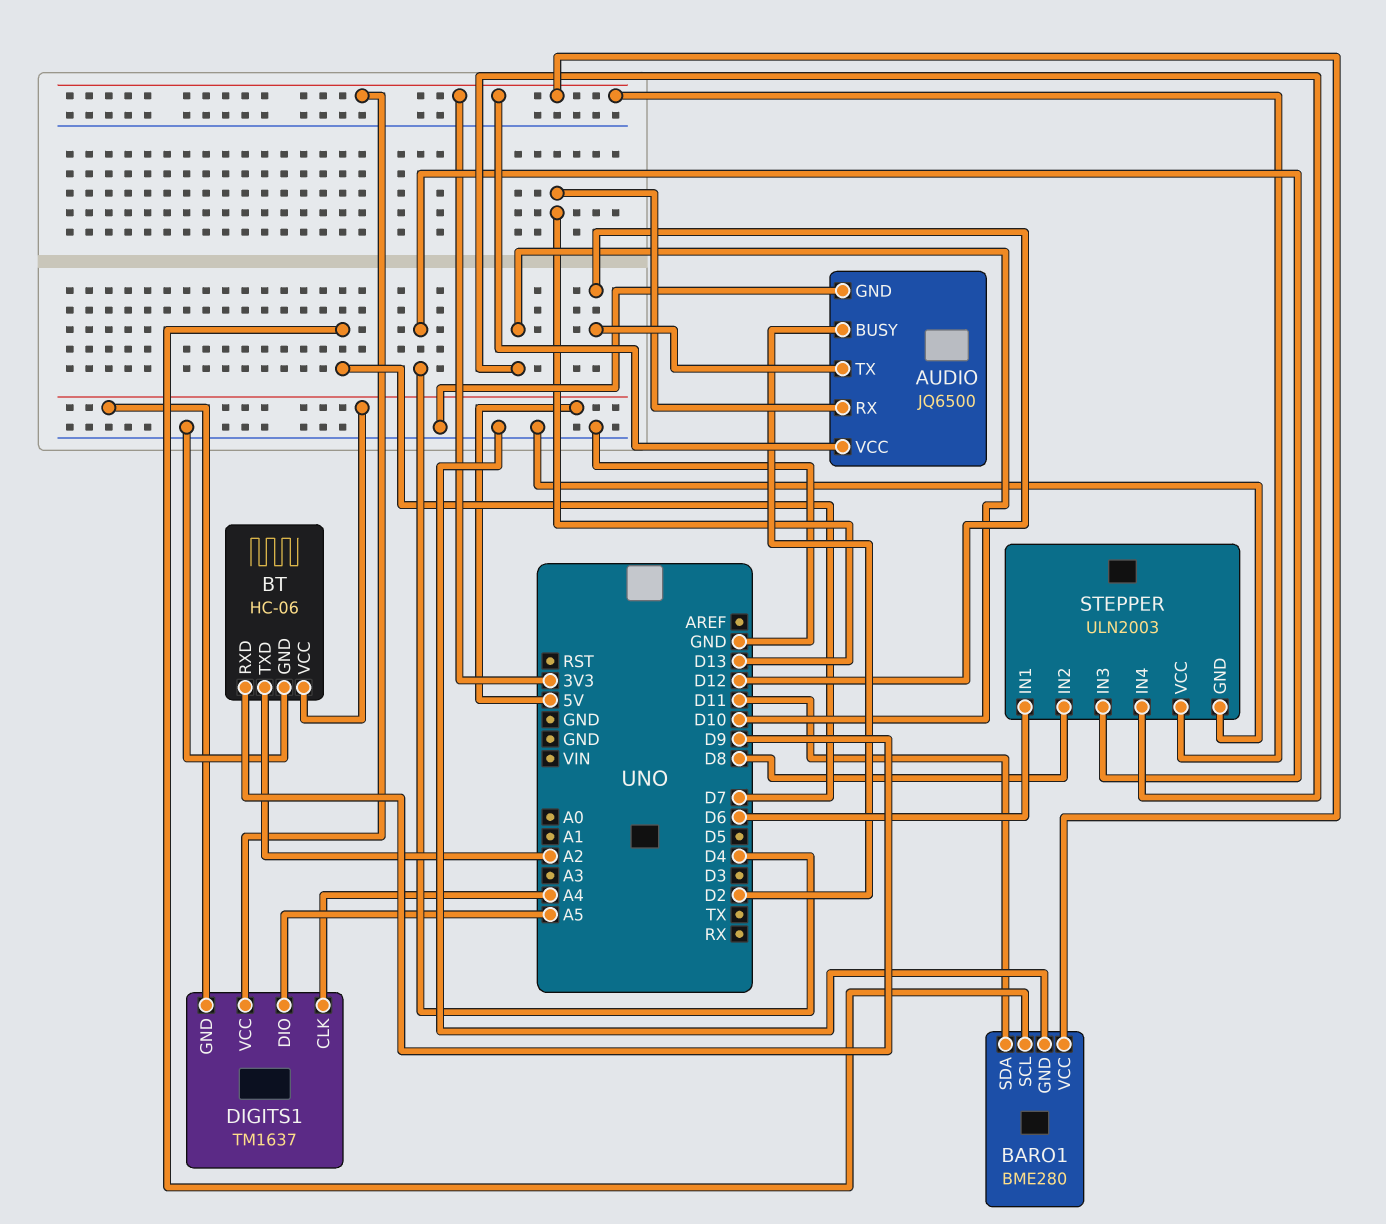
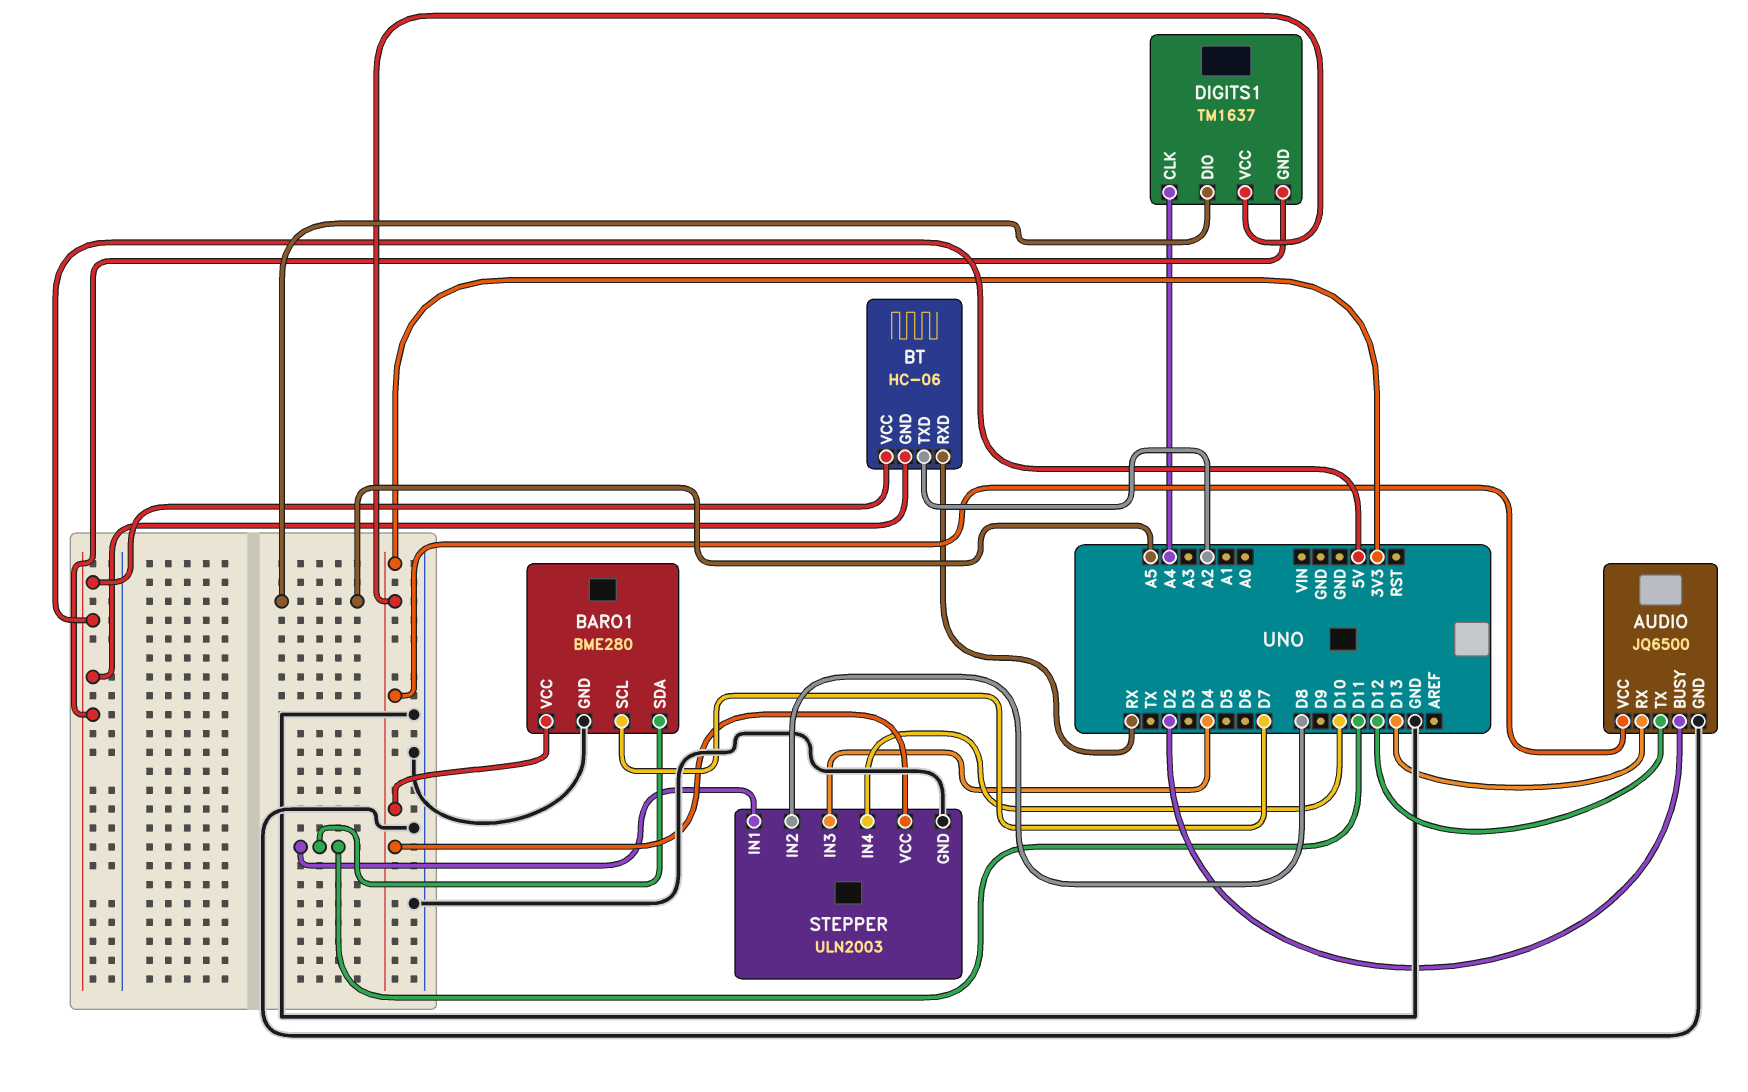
BT pin GND: GND -> 5V
BT pin RXD: D9 -> RX
STEPPER pin IN1: D6 -> D11

